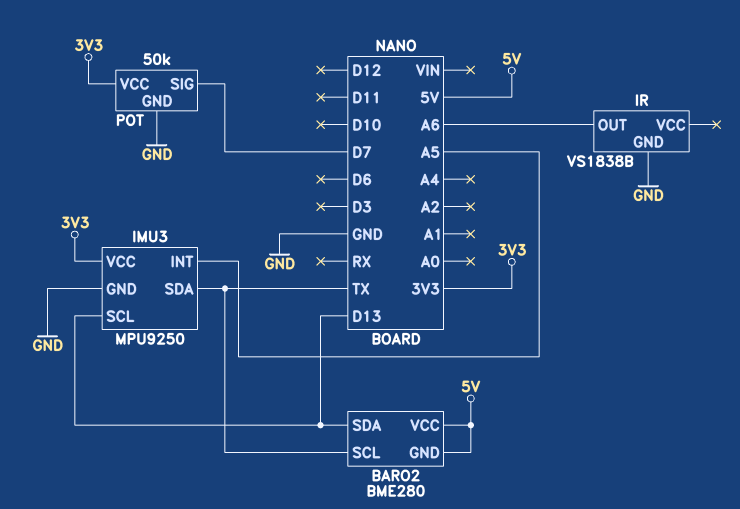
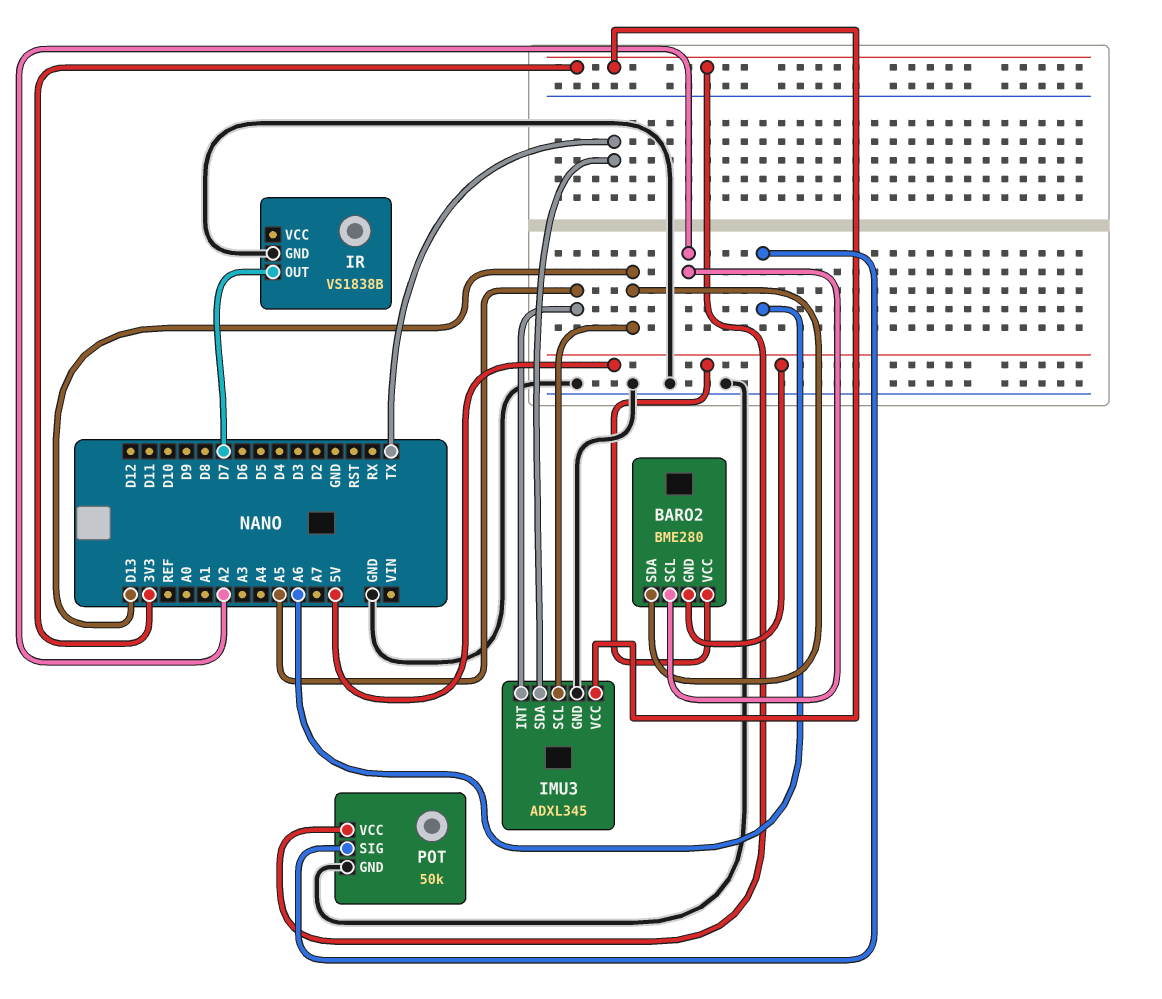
BARO2 pin SCL: TX -> A2
IMU3: MPU9250 -> ADXL345
IR pin OUT: A6 -> D7
POT pin SIG: D7 -> A6

